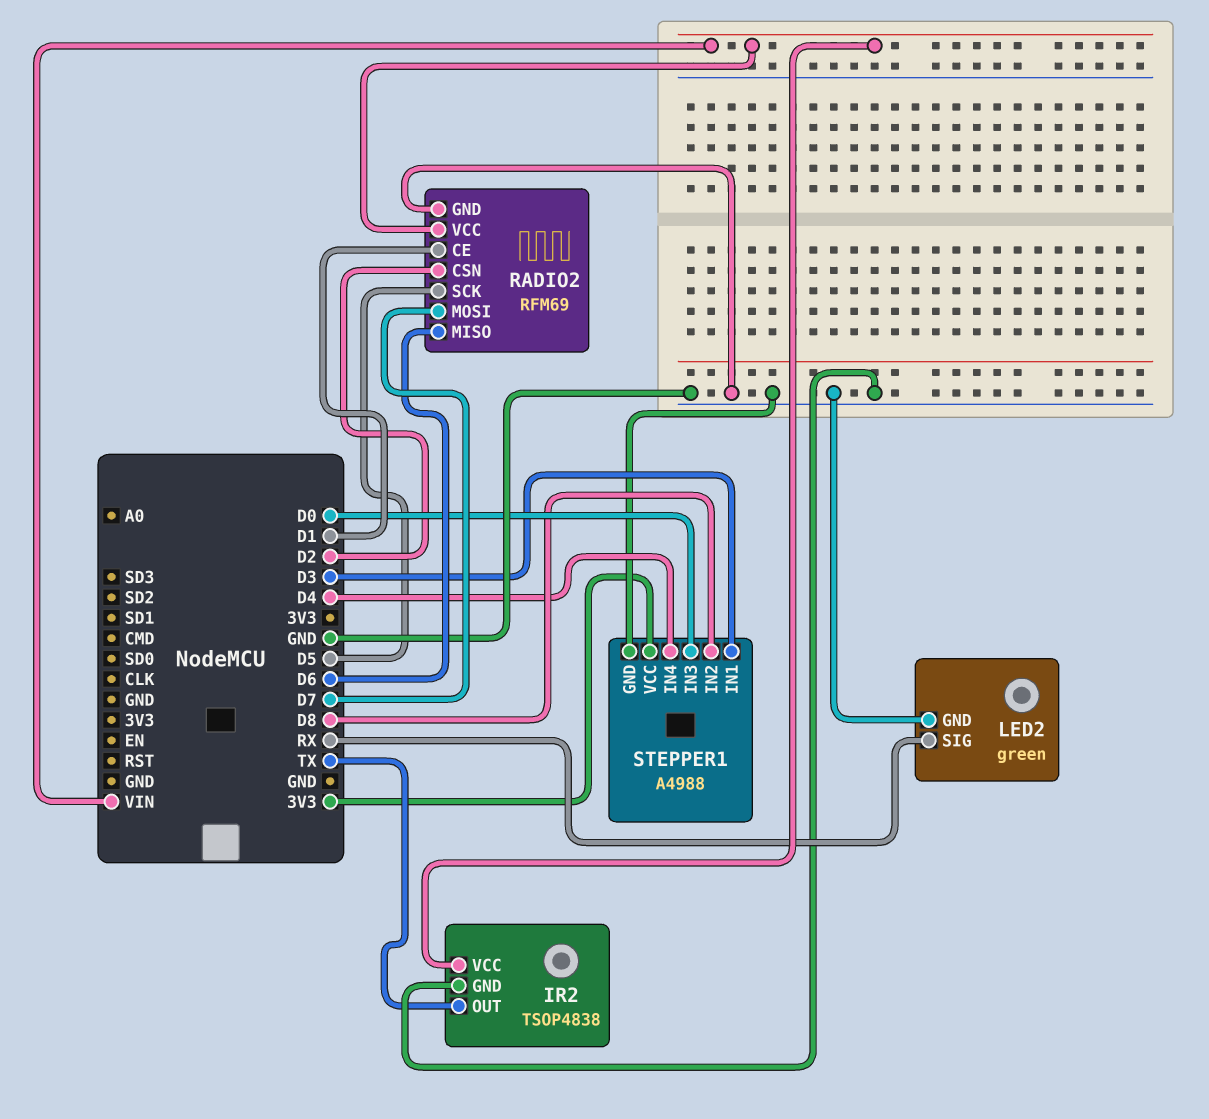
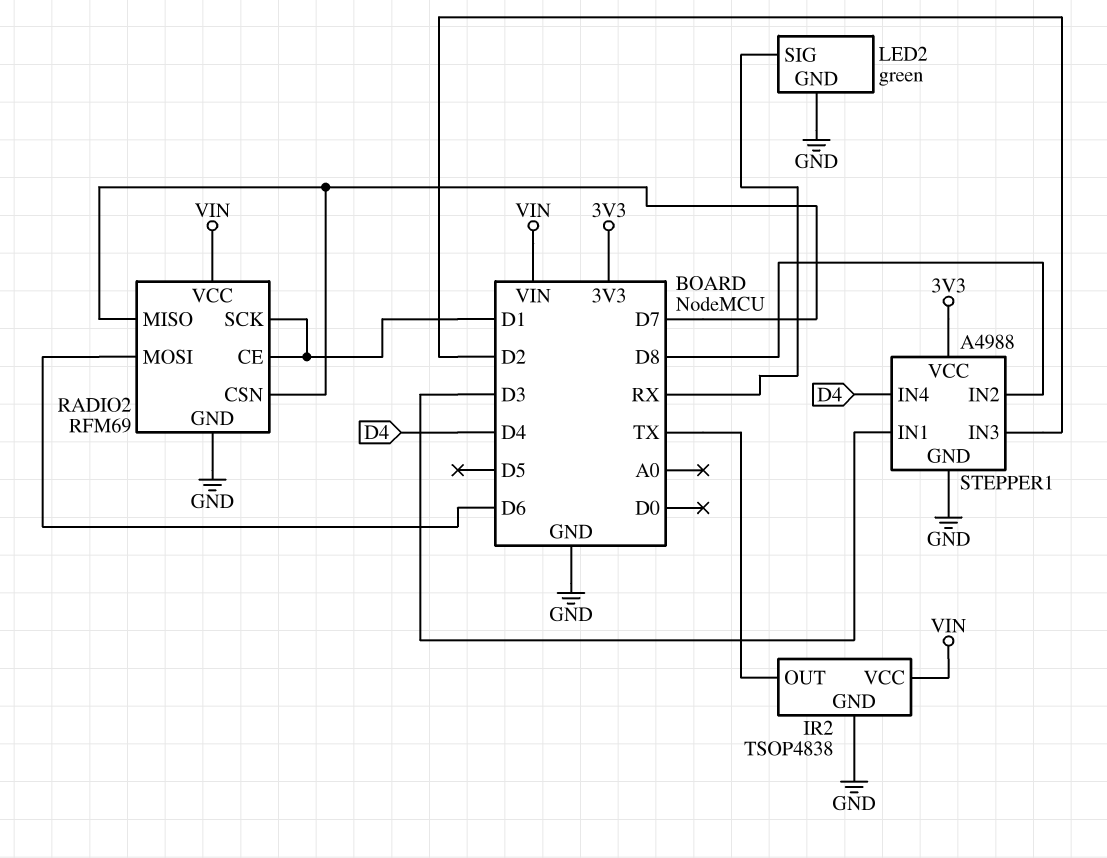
RADIO2 pin CSN: D2 -> D7
RADIO2 pin MISO: D6 -> D7
RADIO2 pin MOSI: D7 -> D6
RADIO2 pin SCK: D5 -> D1
STEPPER1 pin IN3: D0 -> D2

